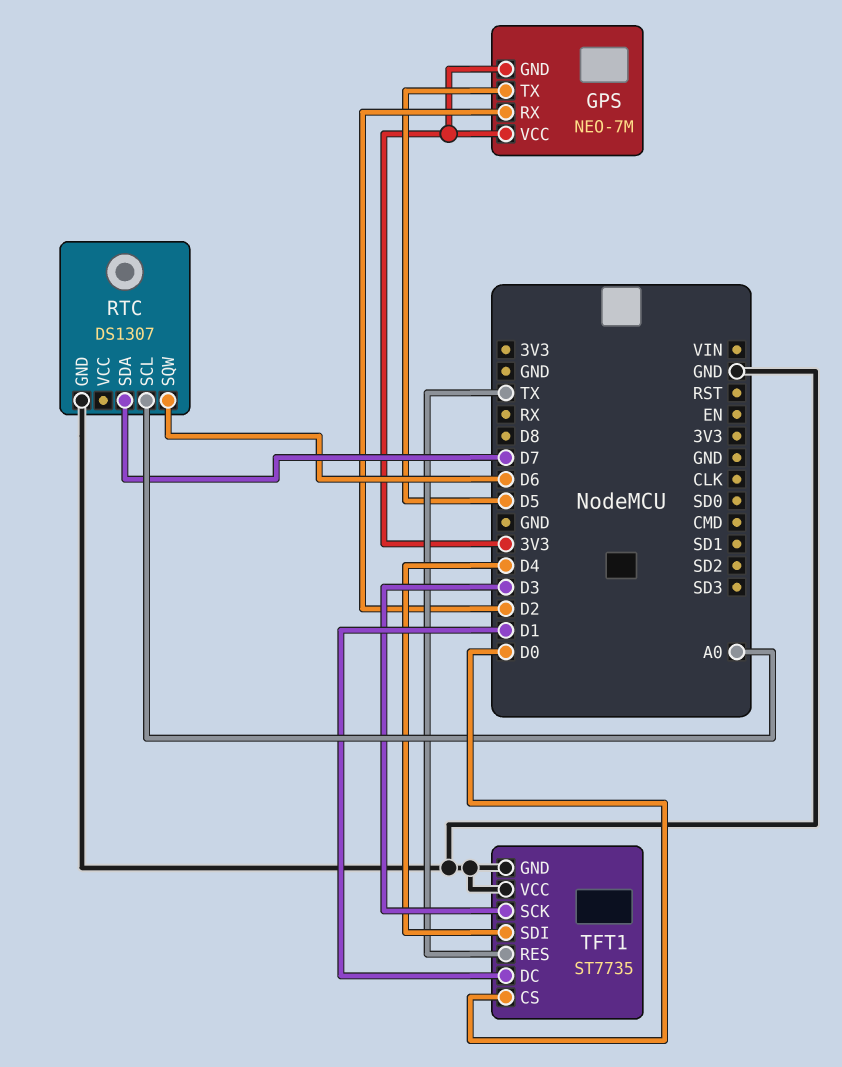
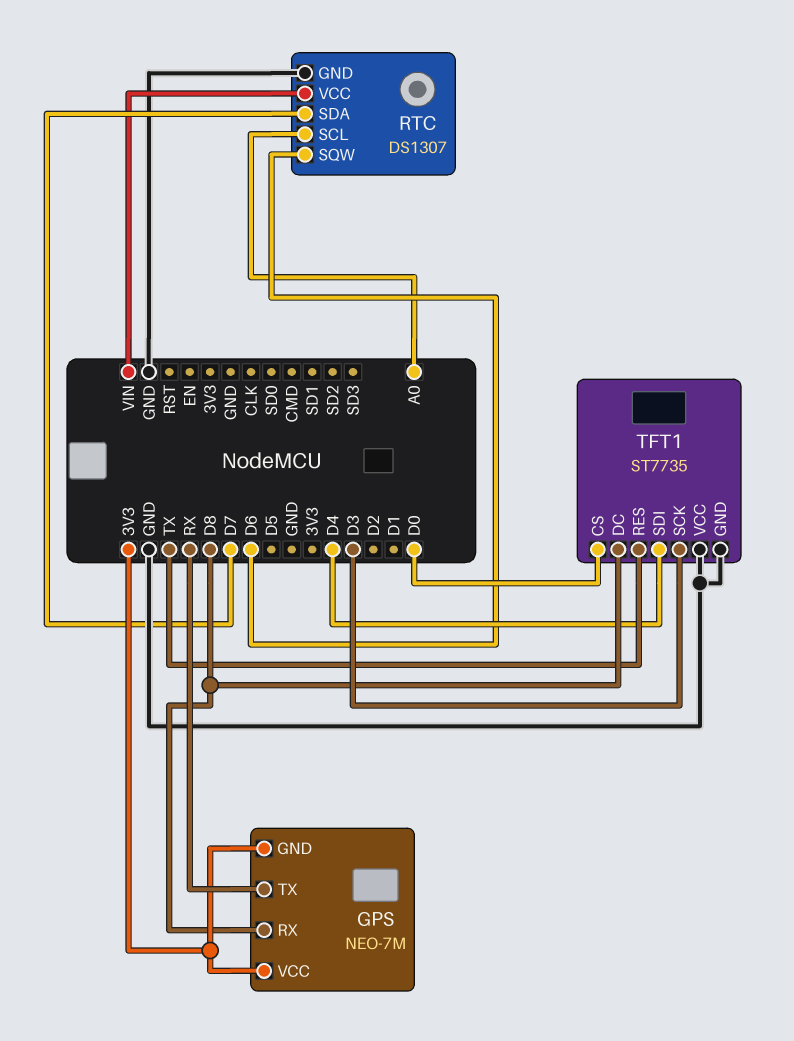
GPS pin RX: D2 -> D8
GPS pin TX: D5 -> RX
RTC pin VCC: none -> VIN
TFT1 pin DC: D1 -> D8

